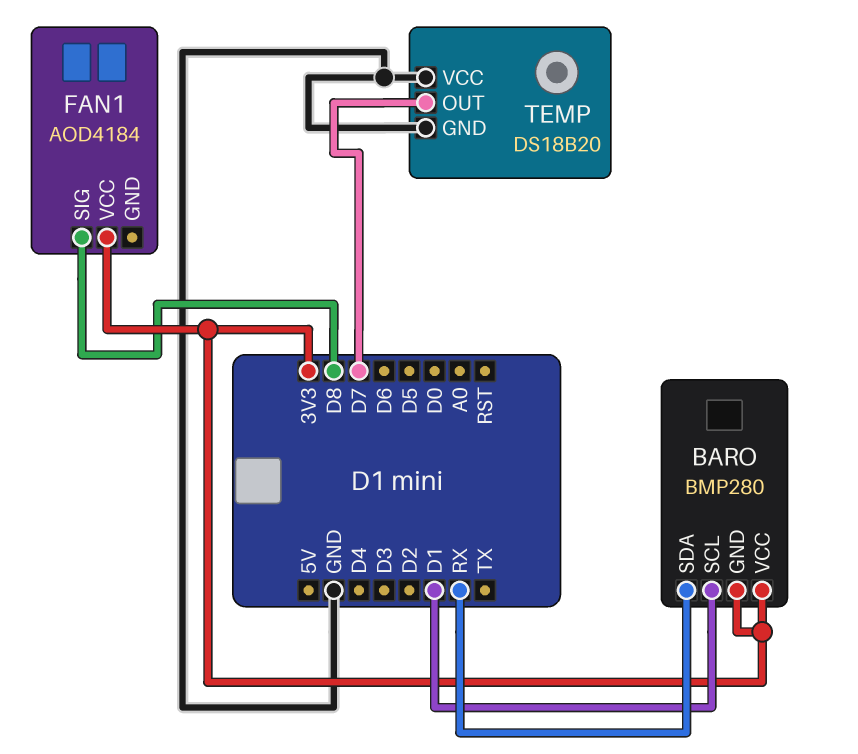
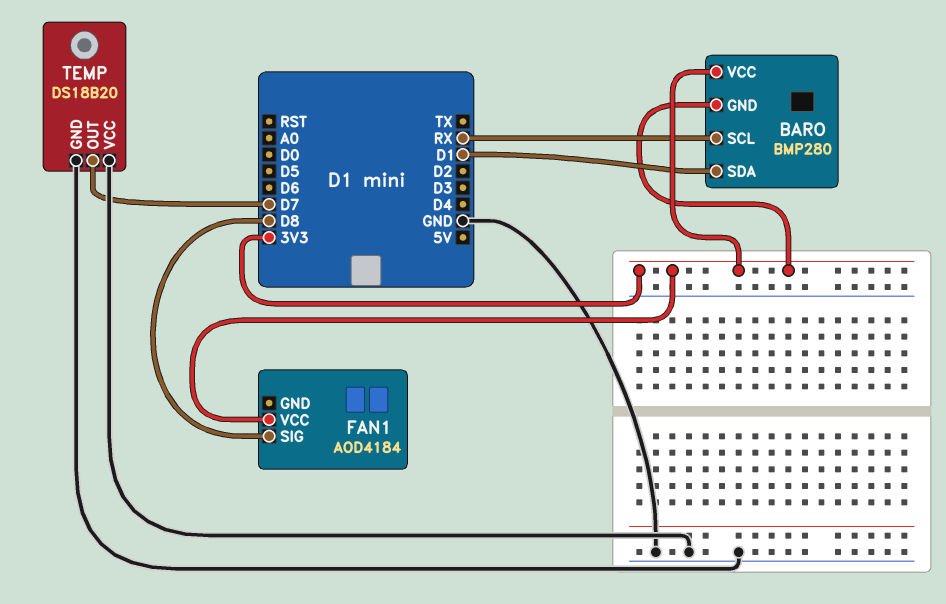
BARO pin SCL: D1 -> RX
BARO pin SDA: RX -> D1

